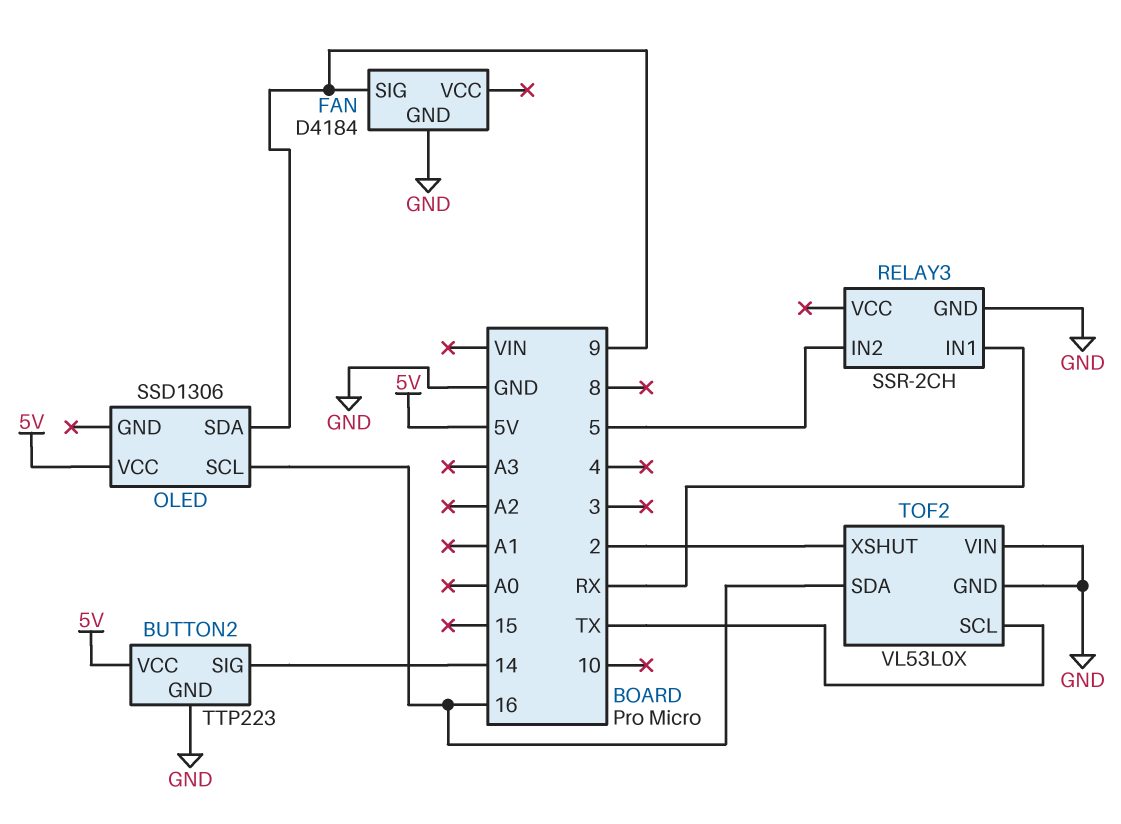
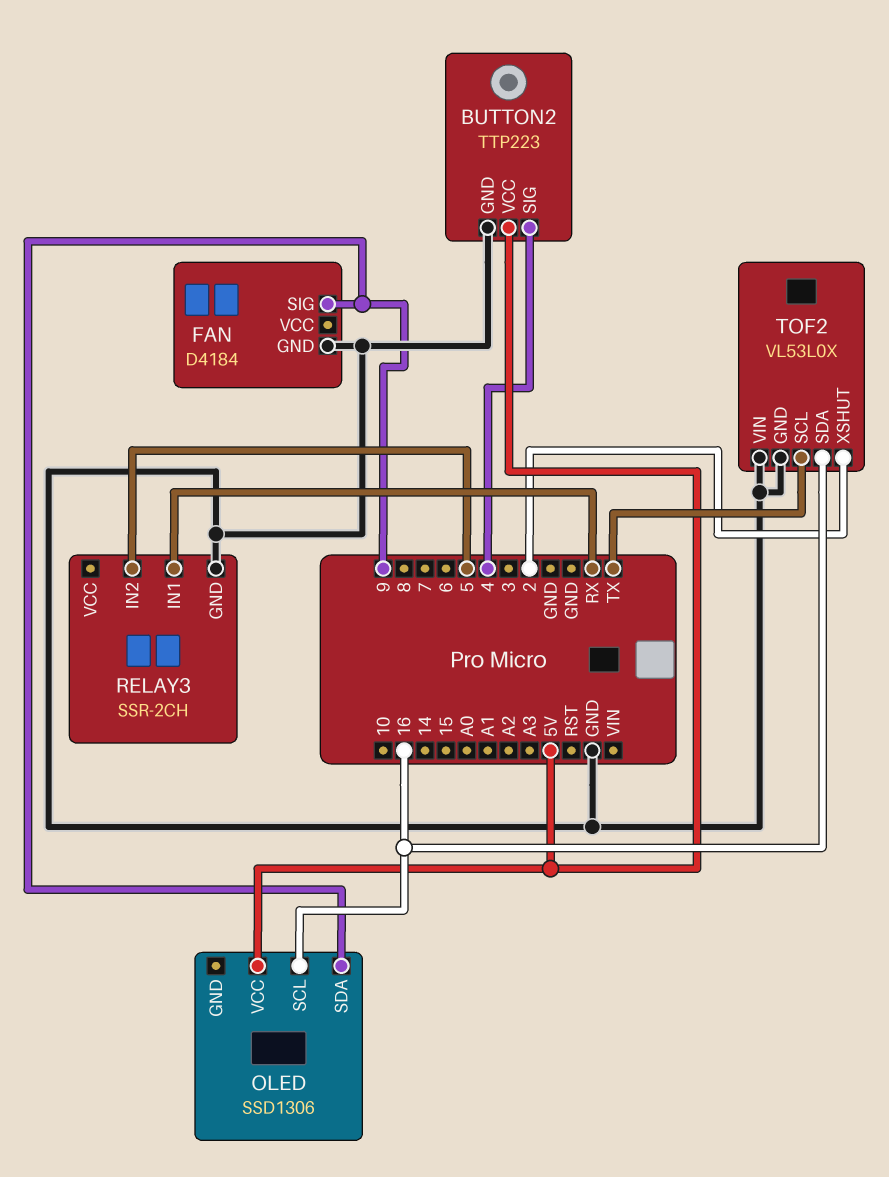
BUTTON2 pin SIG: 14 -> 4

